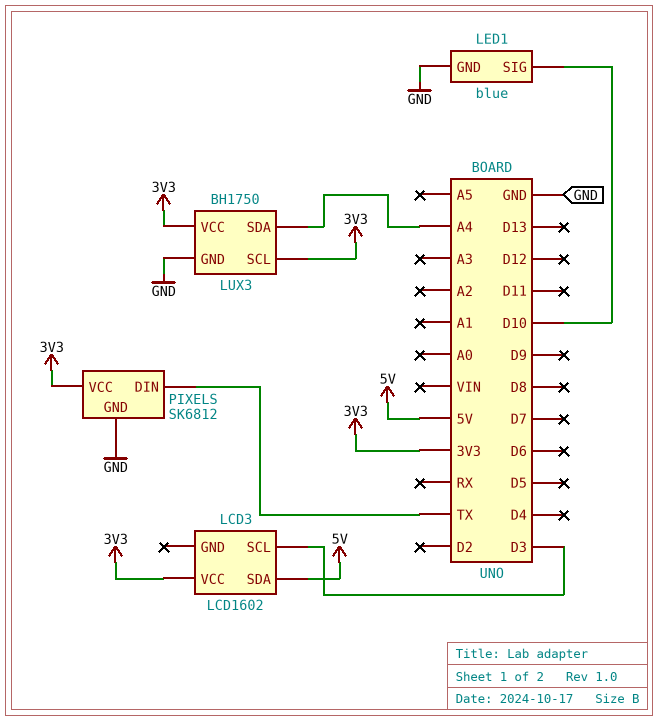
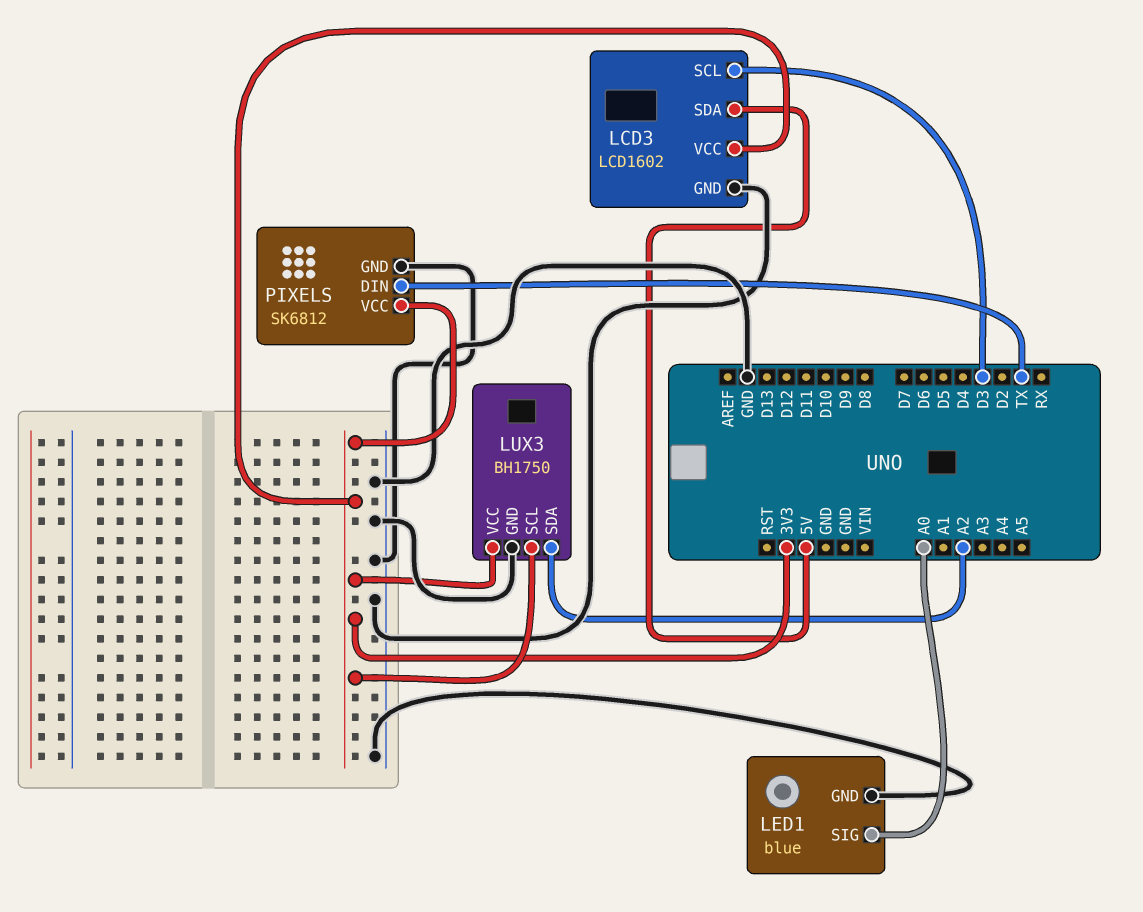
LCD3 pin GND: none -> GND
LED1 pin SIG: D10 -> A0
LUX3 pin SDA: A4 -> A2

